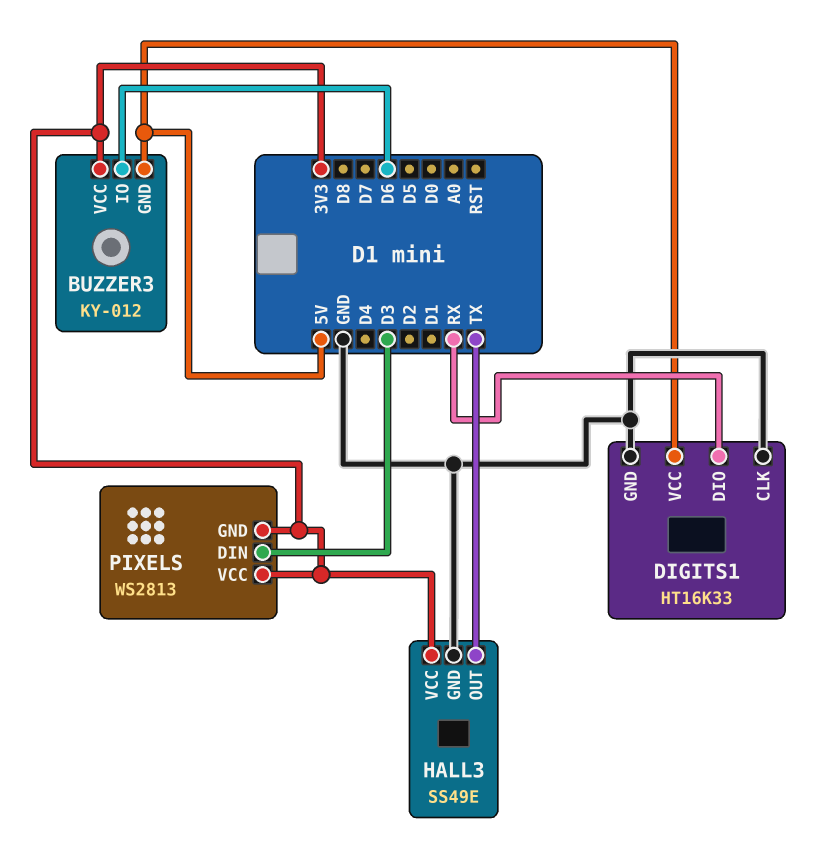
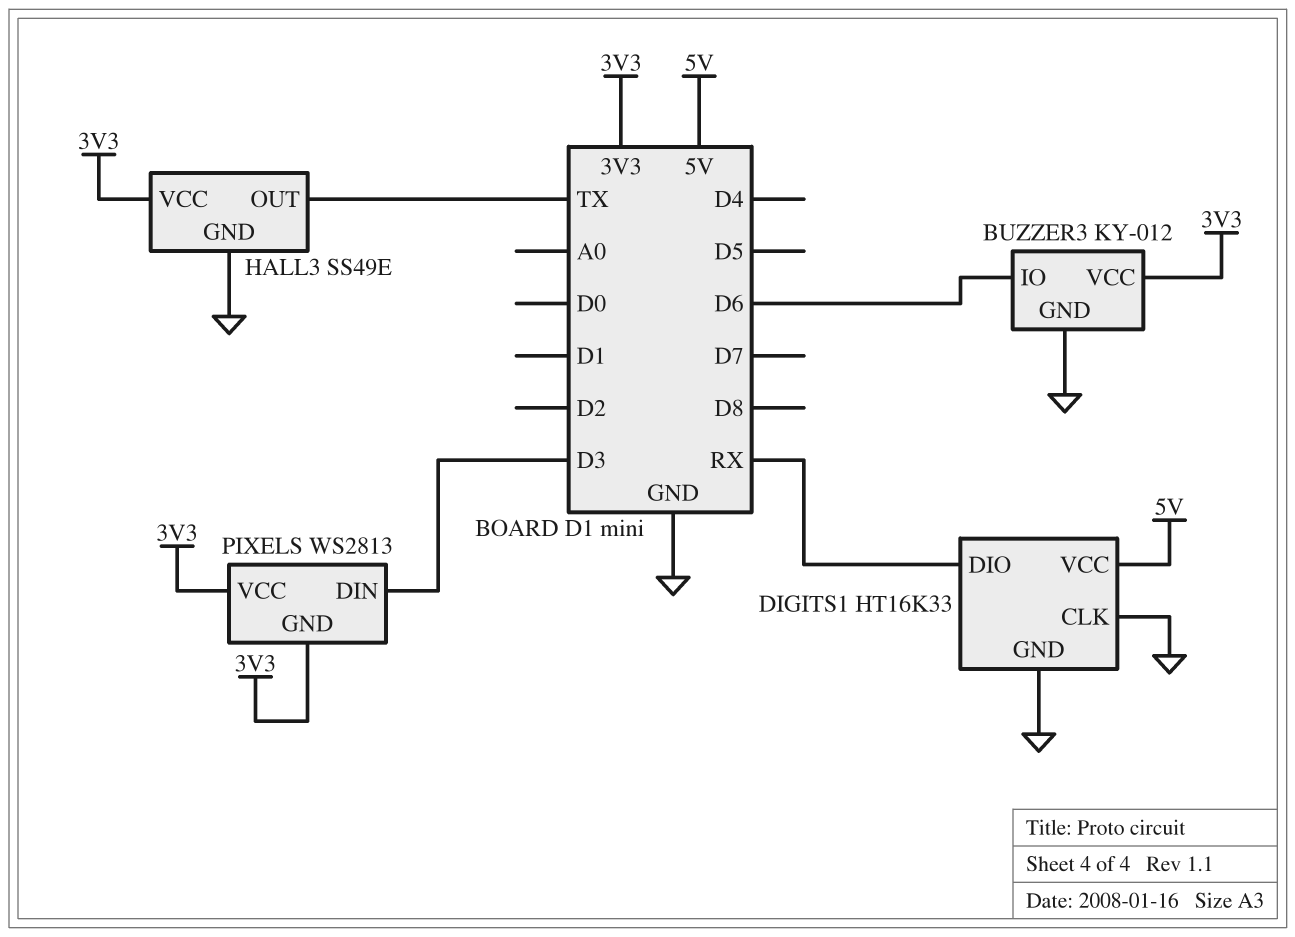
BUZZER3 pin GND: 5V -> GND

